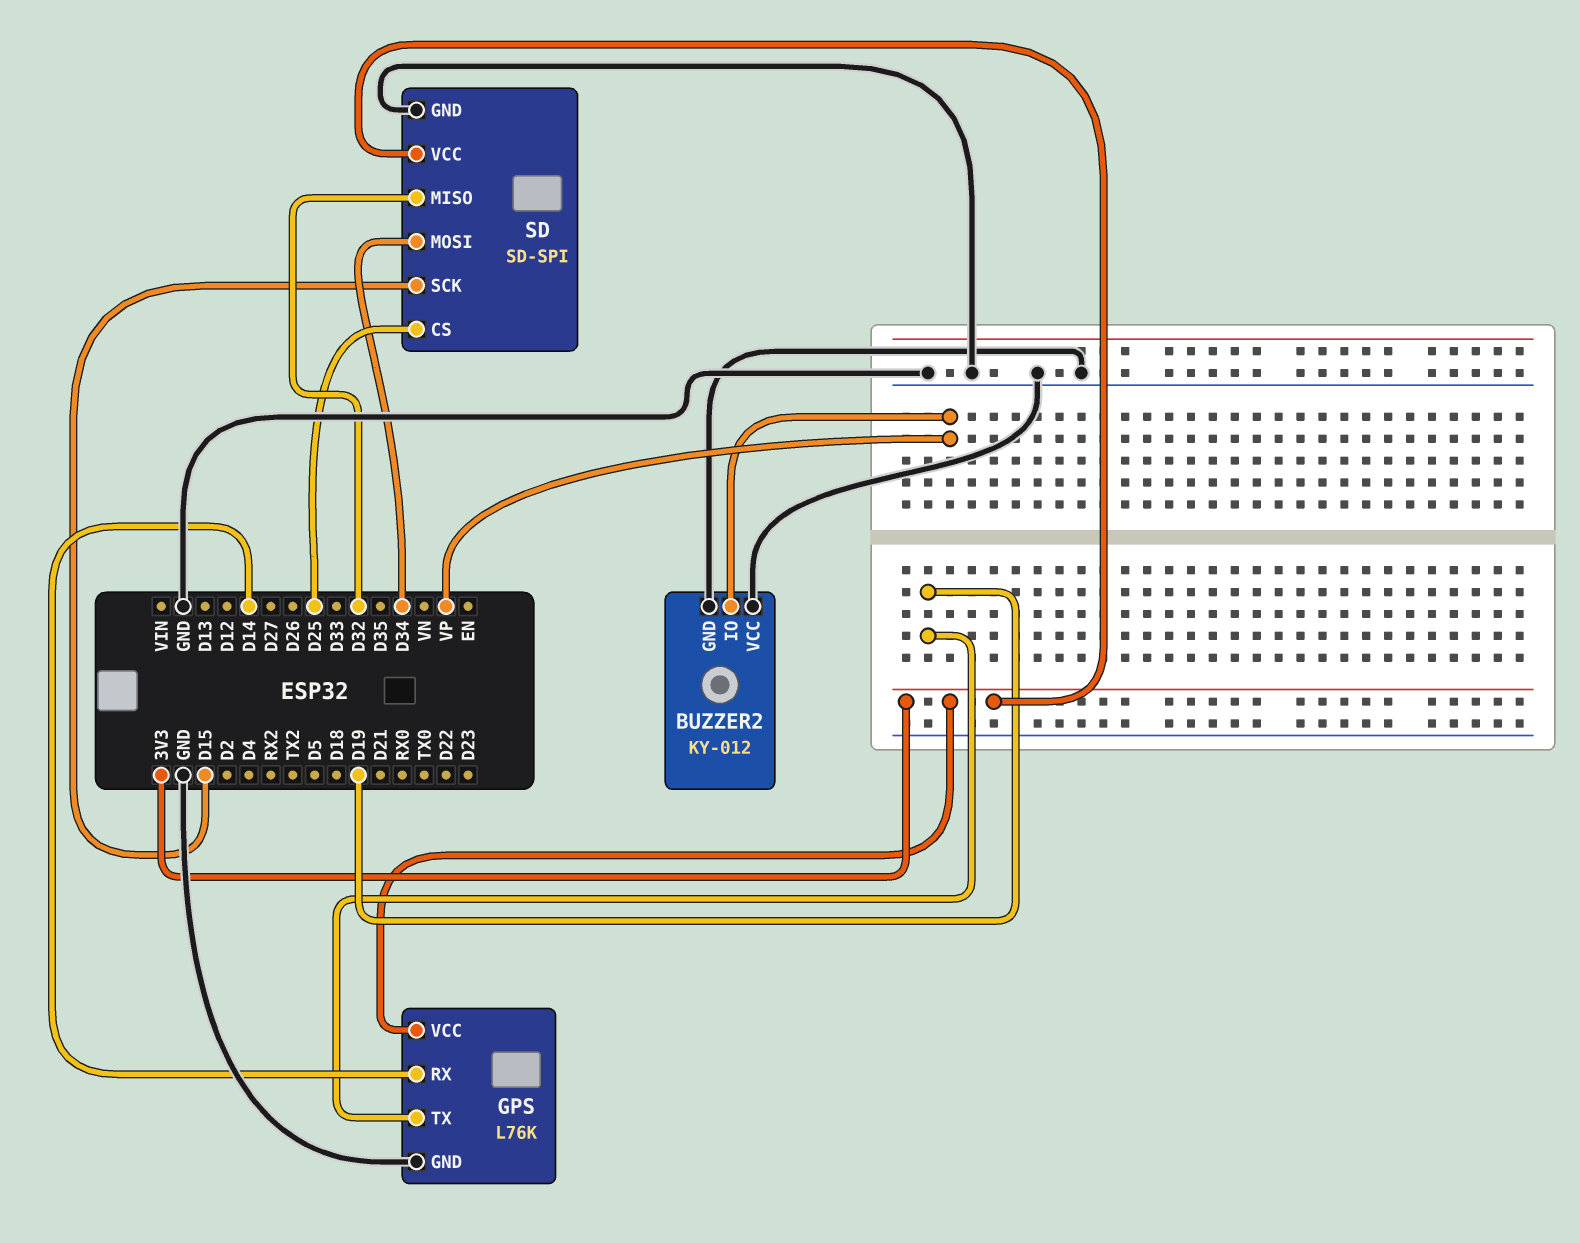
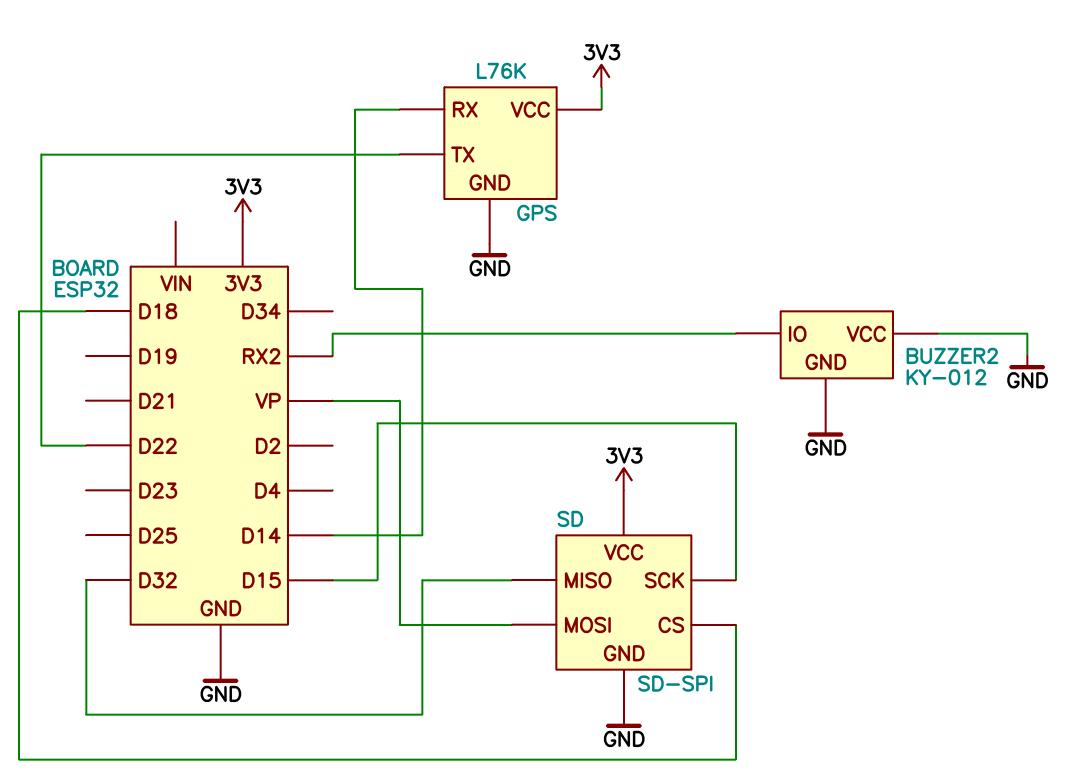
BUZZER2 pin IO: VP -> RX2
GPS pin TX: D19 -> D22
SD pin CS: D25 -> D18
SD pin MOSI: D34 -> VP

